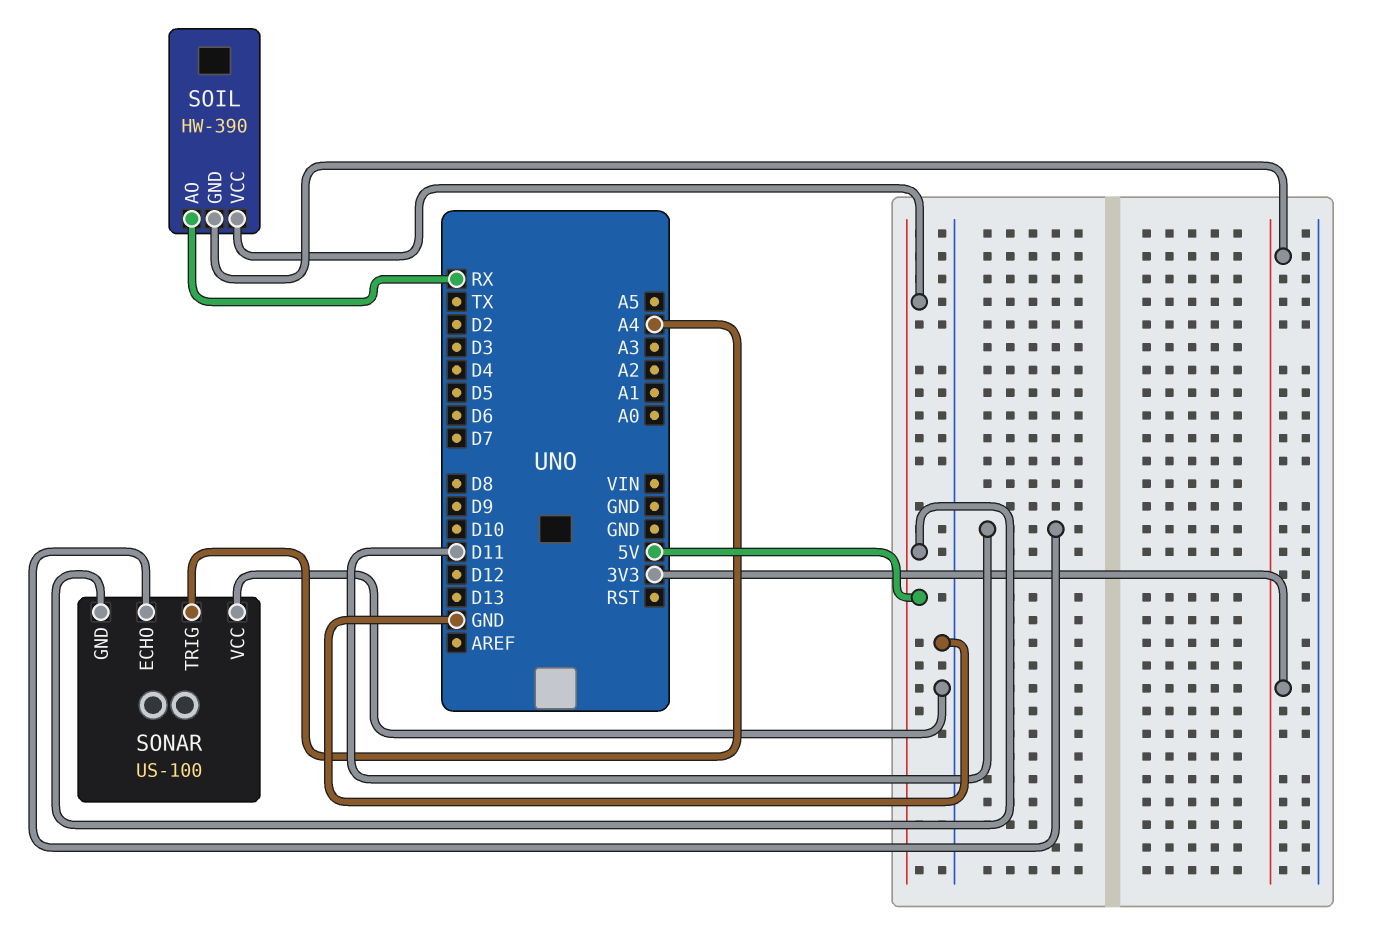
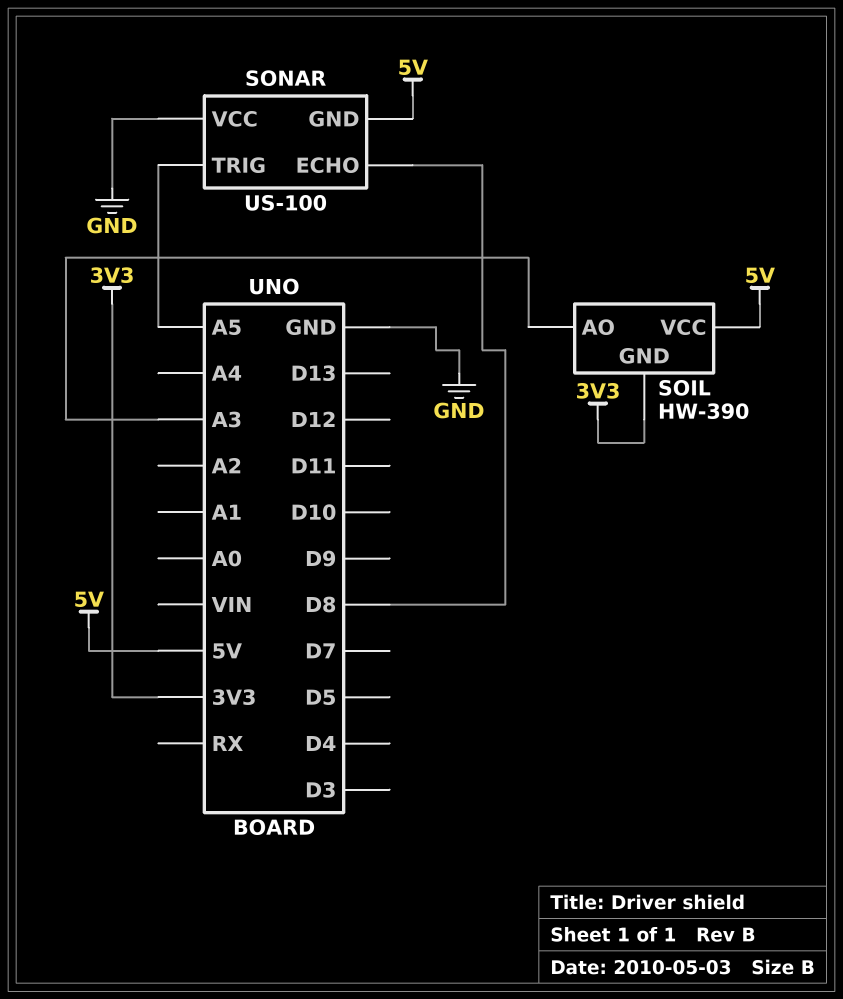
SOIL pin AO: RX -> A3
SONAR pin ECHO: D11 -> D8
SONAR pin TRIG: A4 -> A5

